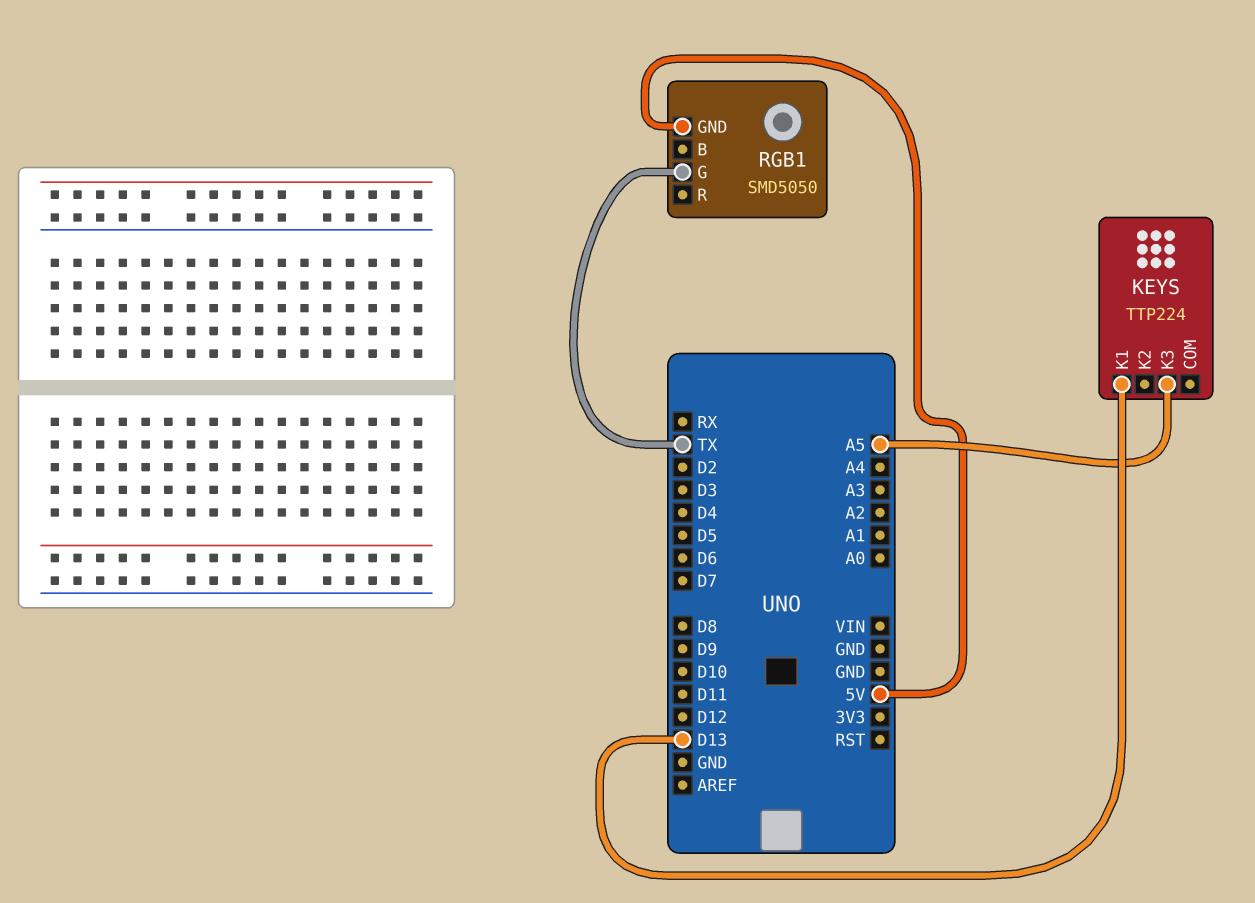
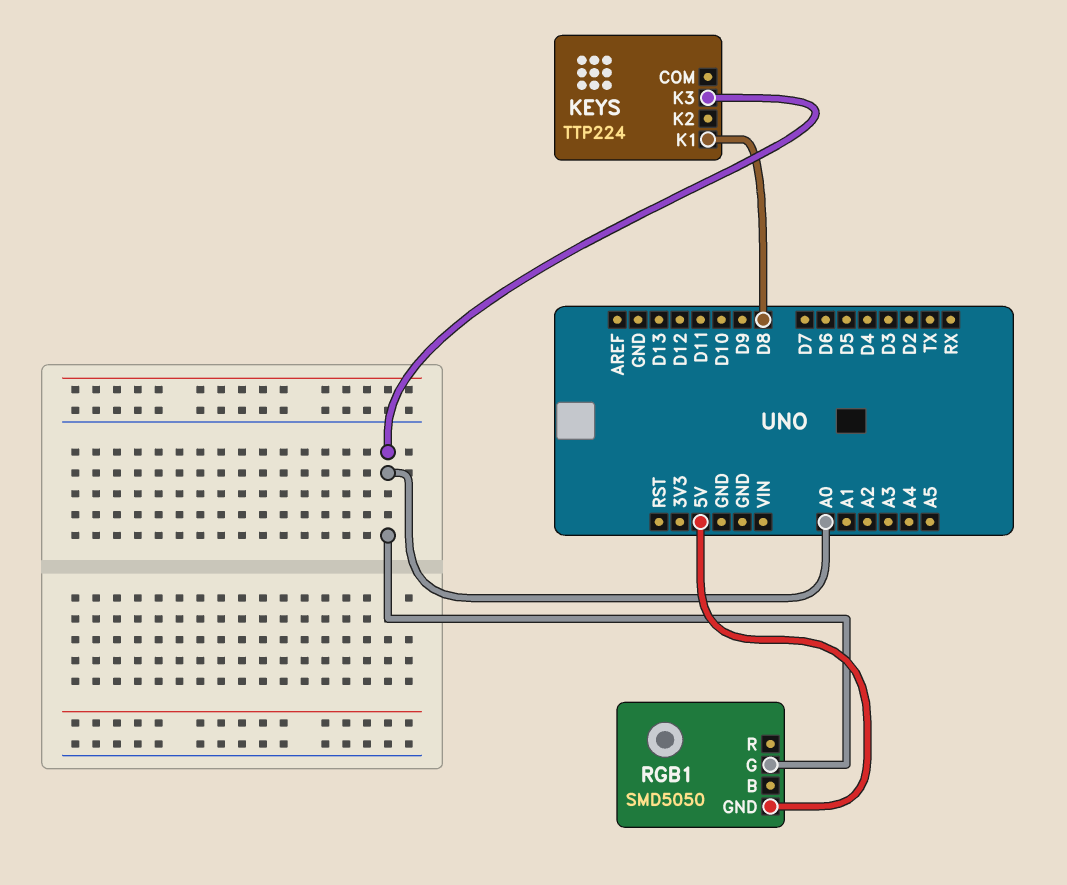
KEYS pin K1: D13 -> D8
KEYS pin K3: A5 -> A0
RGB1 pin G: TX -> A0

